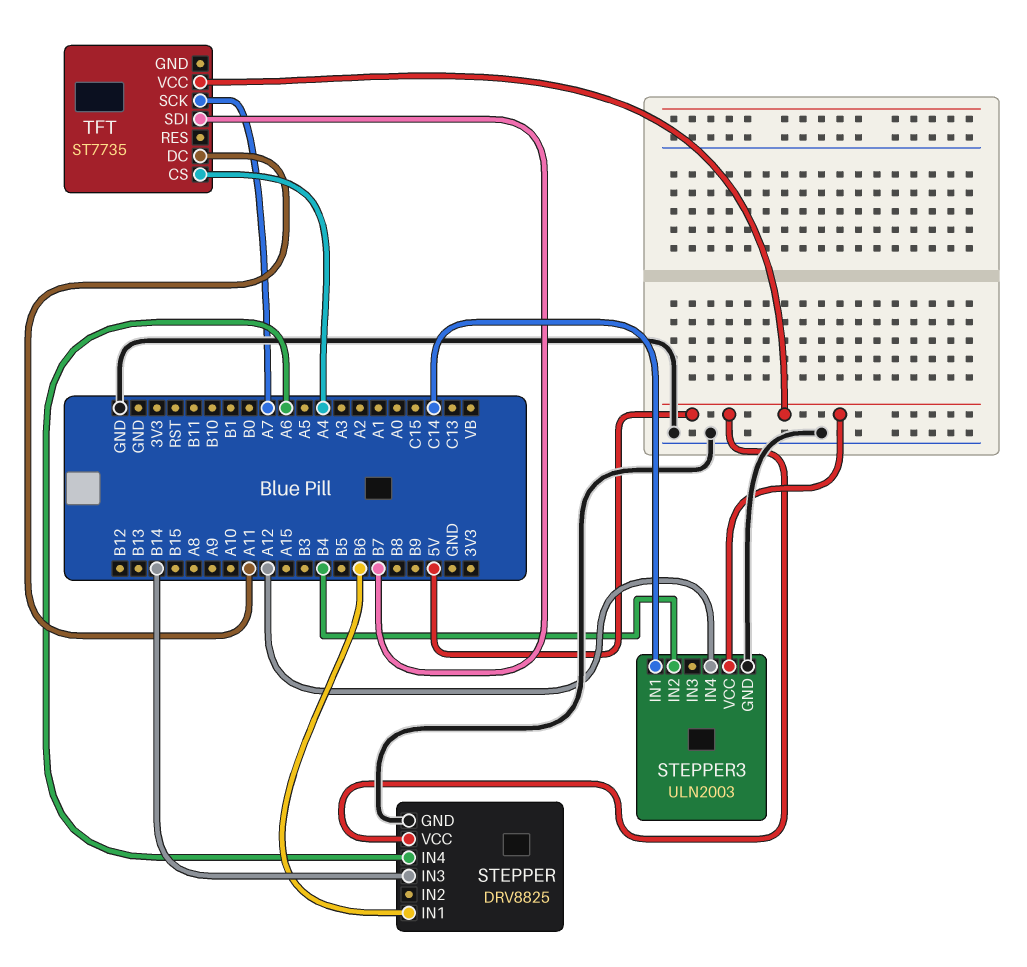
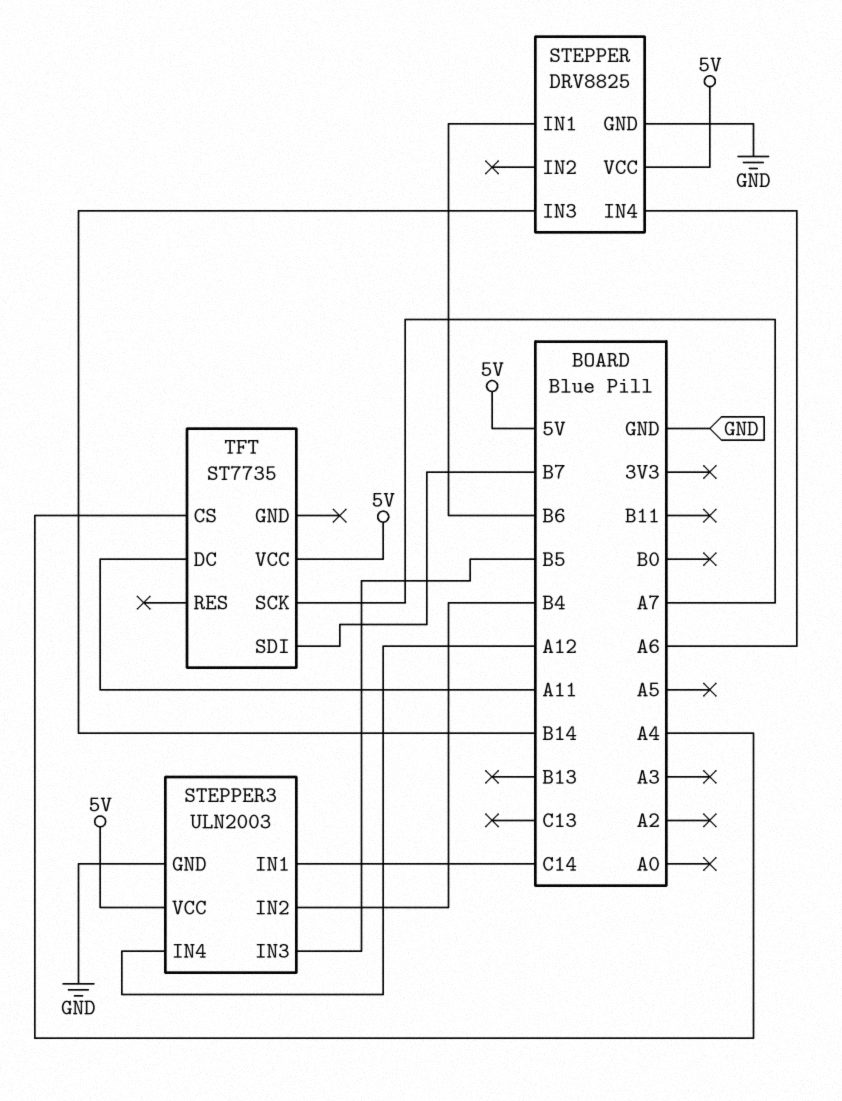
STEPPER3 pin IN3: none -> B5

